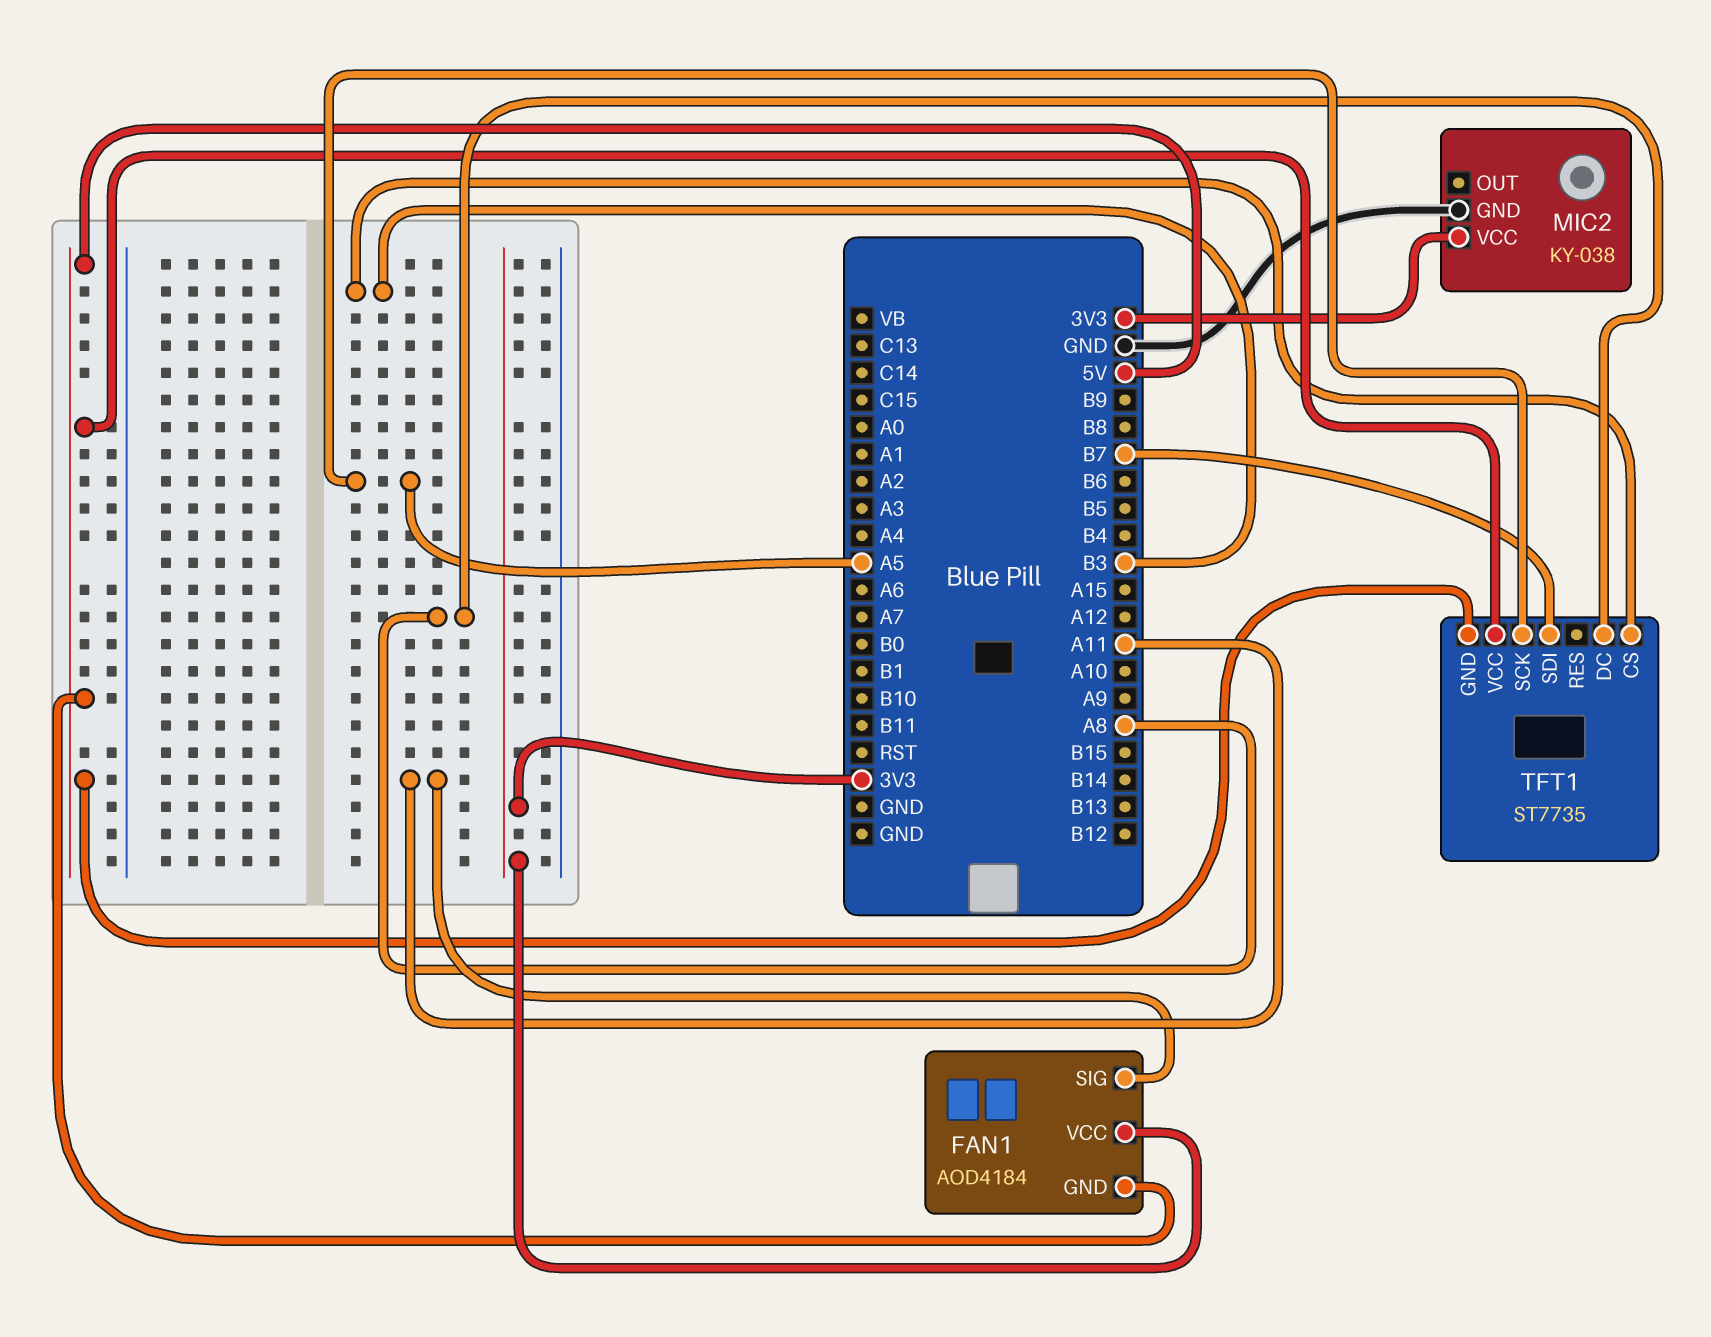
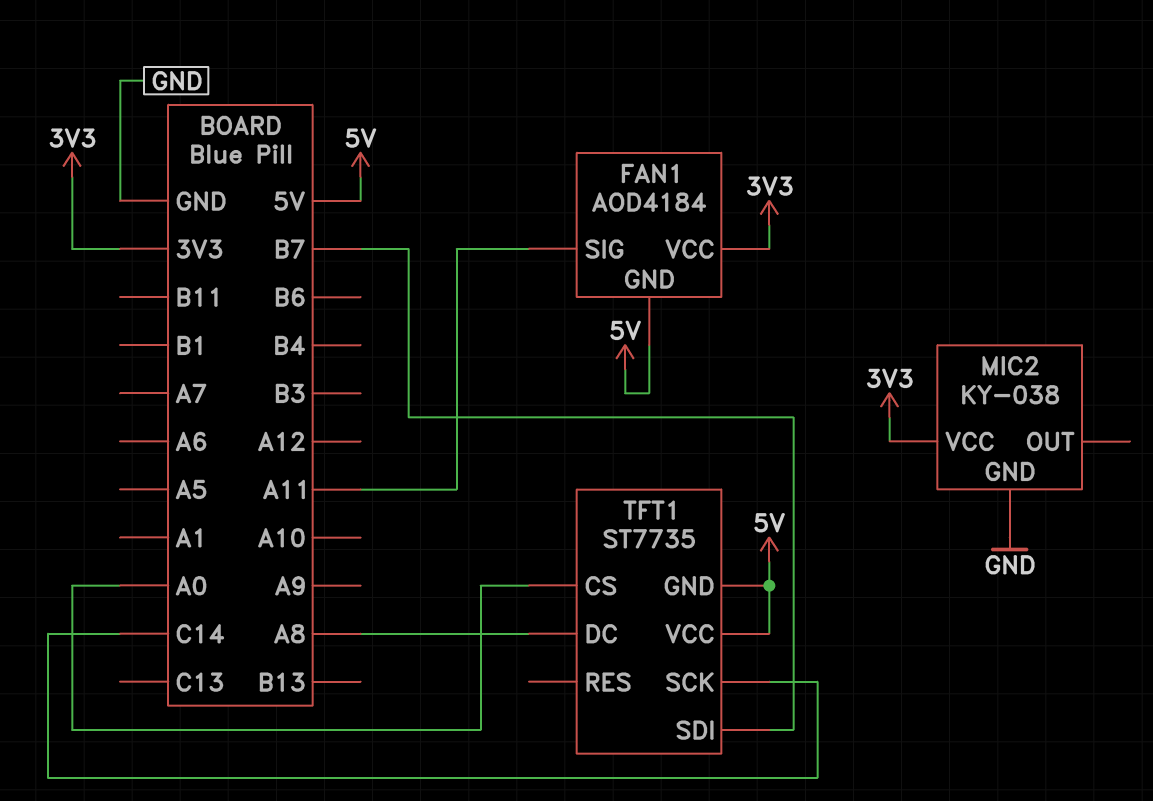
TFT1 pin CS: B3 -> A0
TFT1 pin SCK: A5 -> C14

